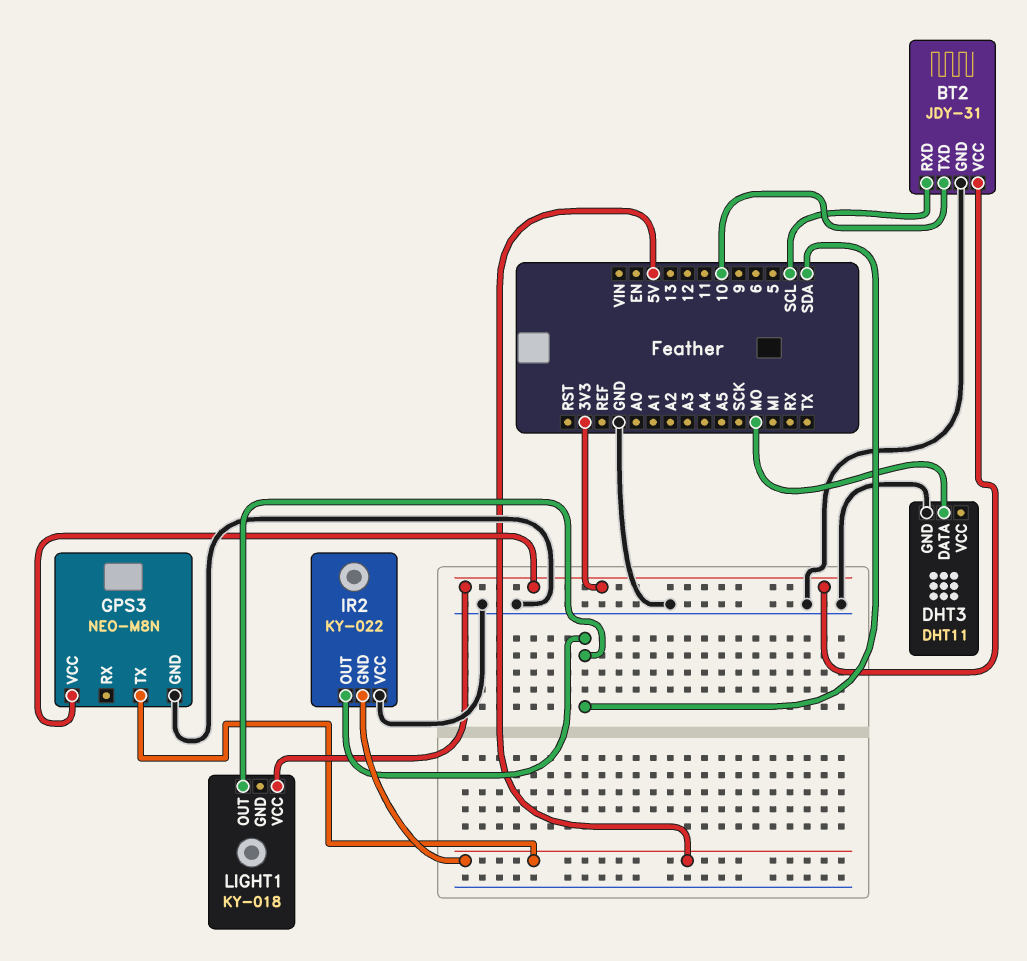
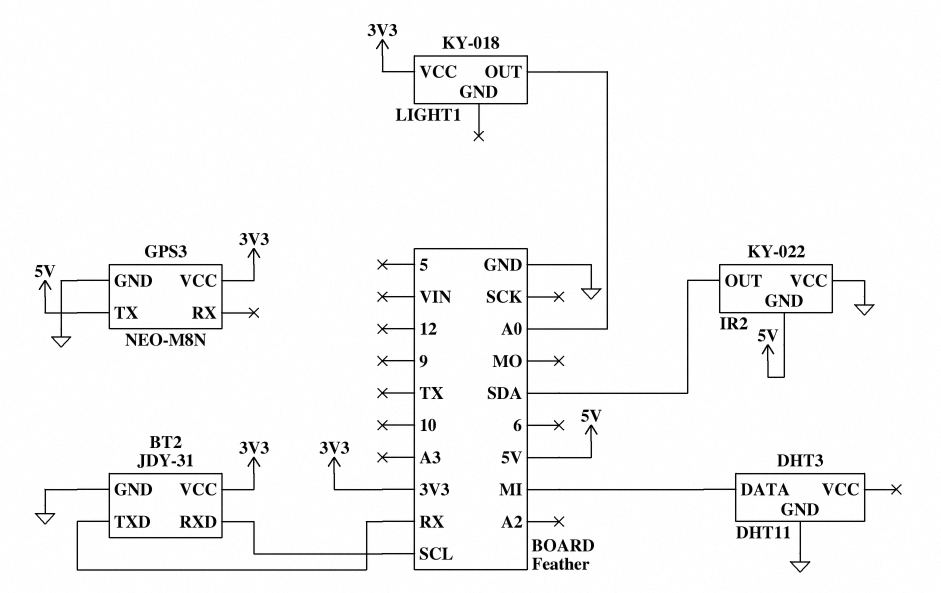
BT2 pin TXD: 10 -> RX
DHT3 pin DATA: MO -> MI
LIGHT1 pin OUT: SDA -> A0

